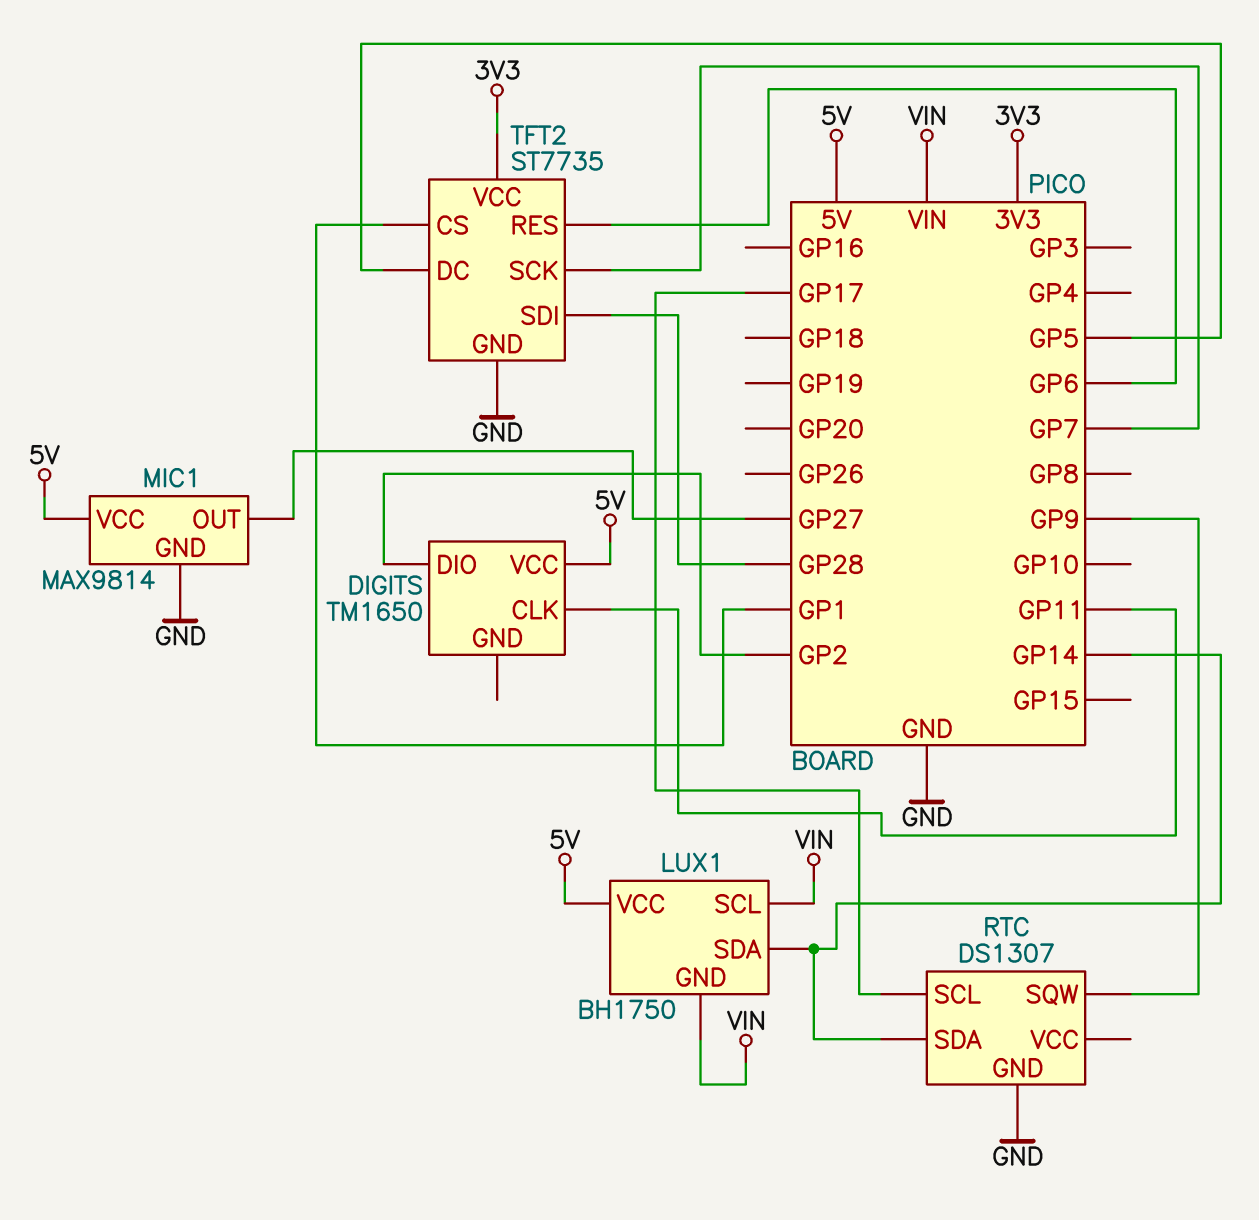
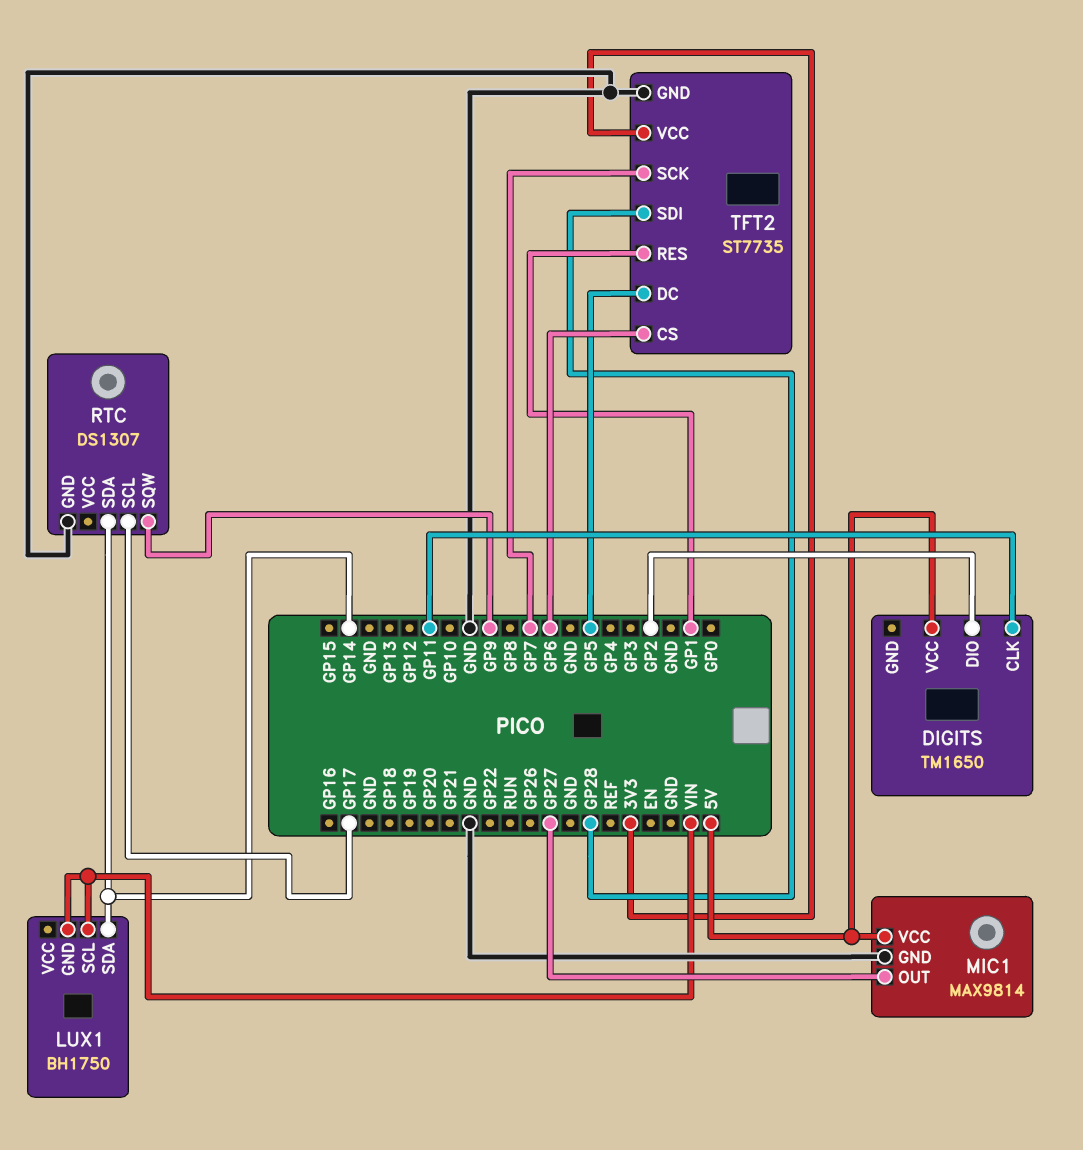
LUX1 pin VCC: 5V -> none
TFT2 pin CS: GP1 -> GP6
TFT2 pin RES: GP6 -> GP1

